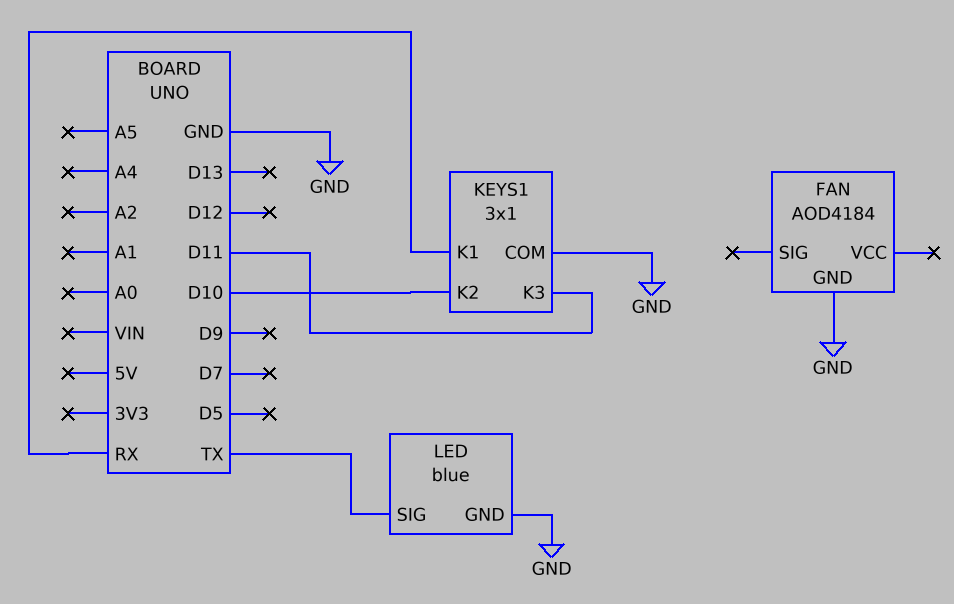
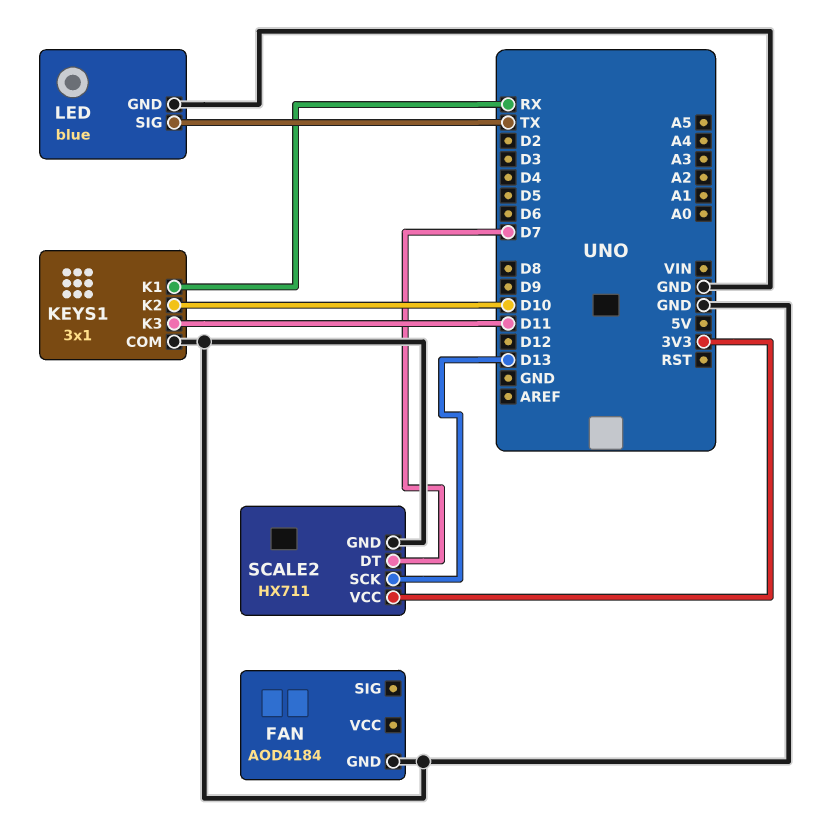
SCALE2: none -> HX711
SCALE2 pin DT: none -> D7
SCALE2 pin GND: none -> GND
SCALE2 pin SCK: none -> D13
SCALE2 pin VCC: none -> 3V3

